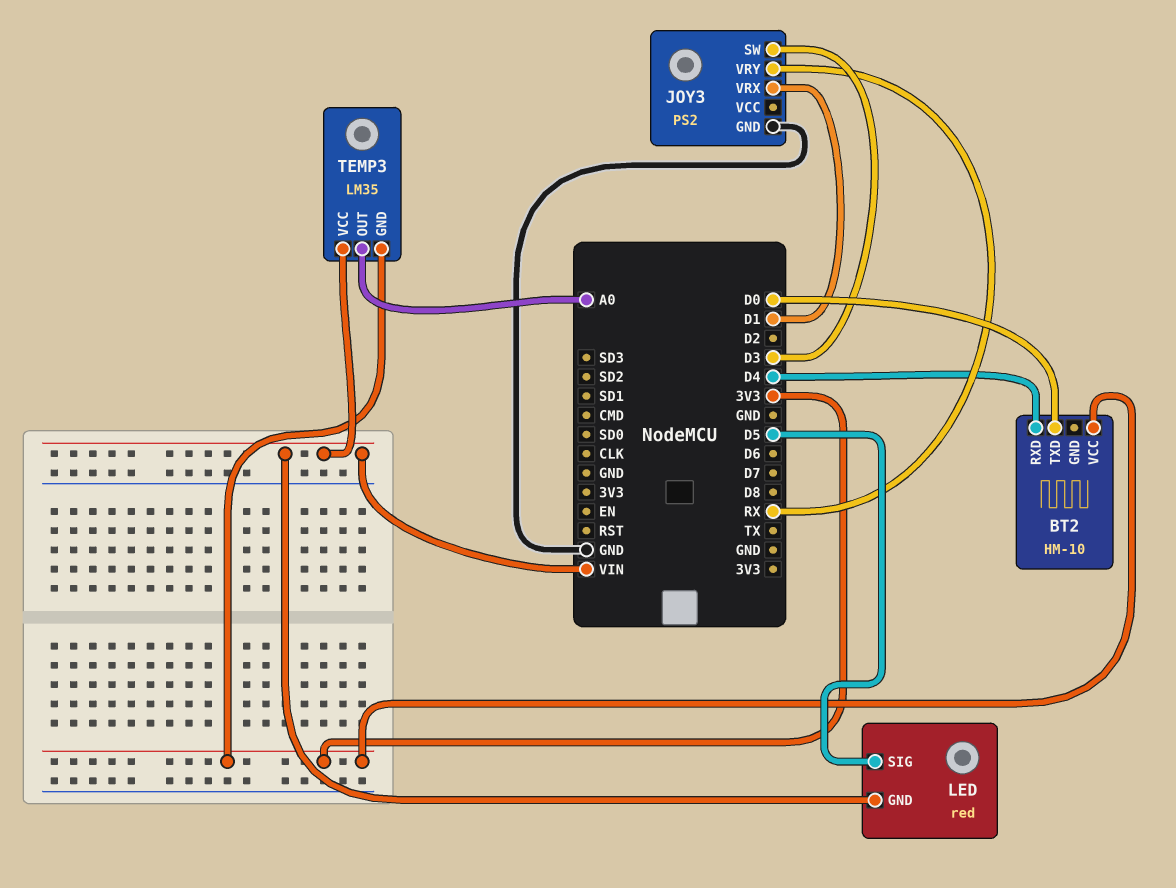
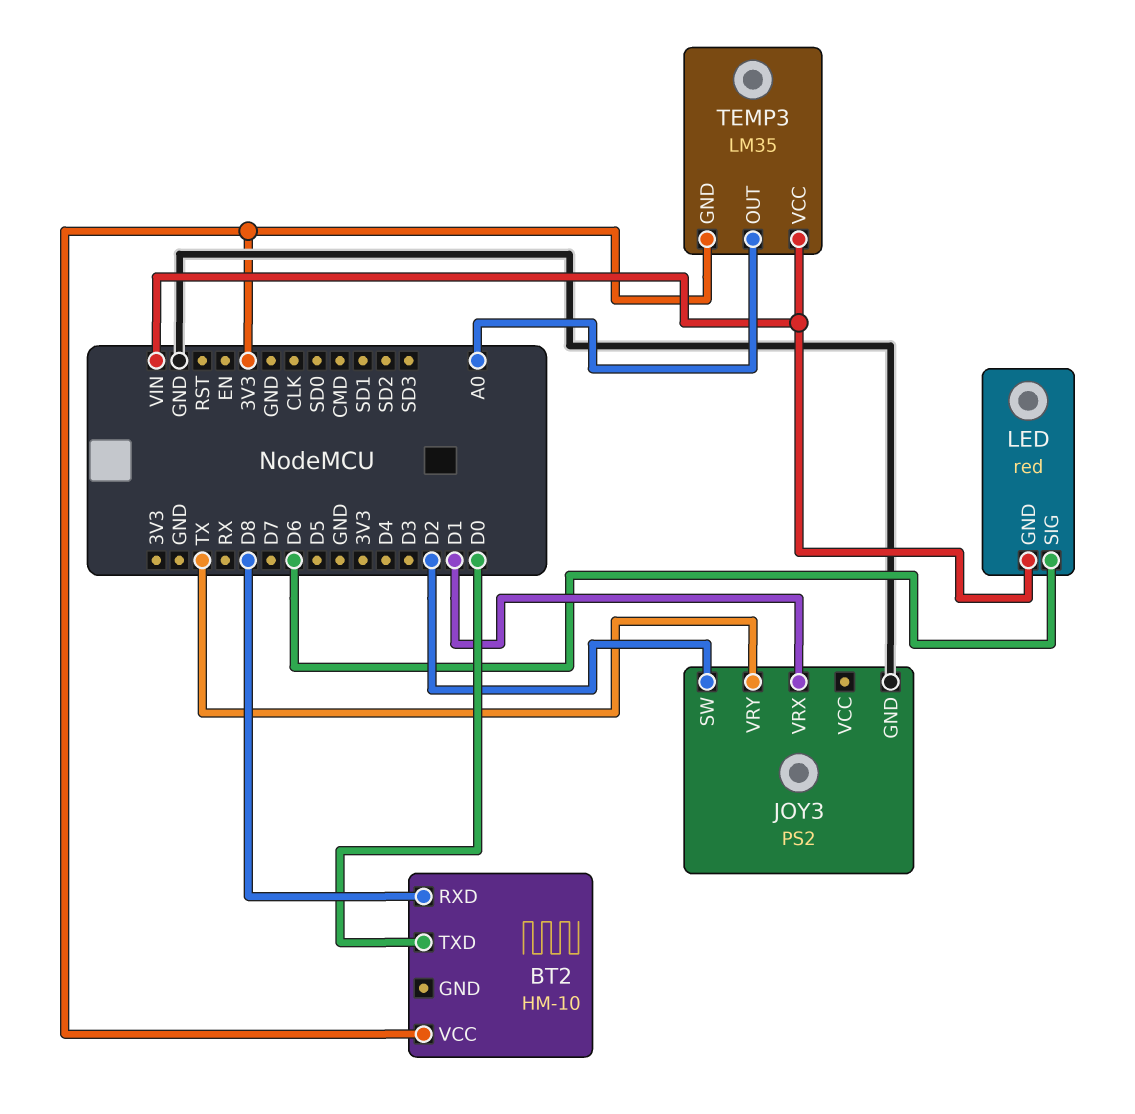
BT2 pin RXD: D4 -> D8
JOY3 pin SW: D3 -> D2
JOY3 pin VRY: RX -> TX
LED pin SIG: D5 -> D6

